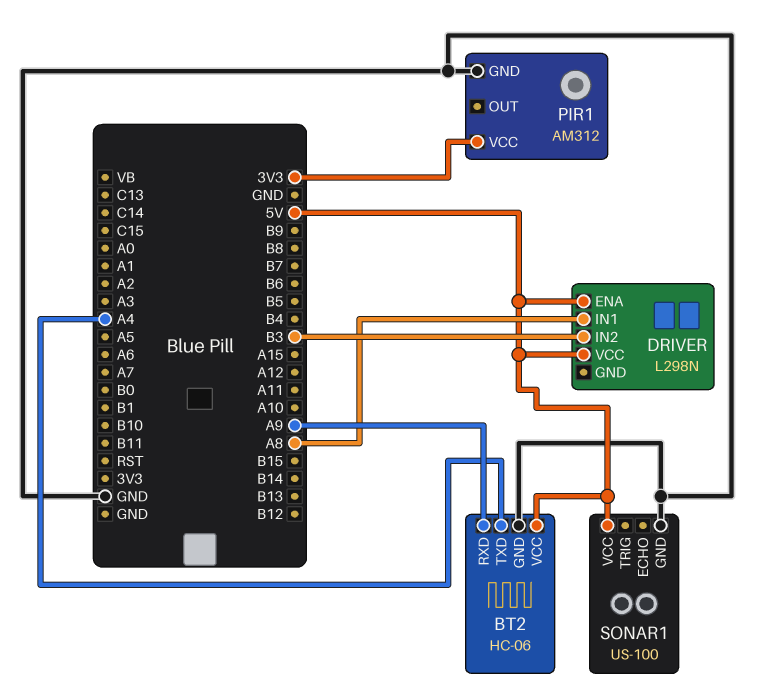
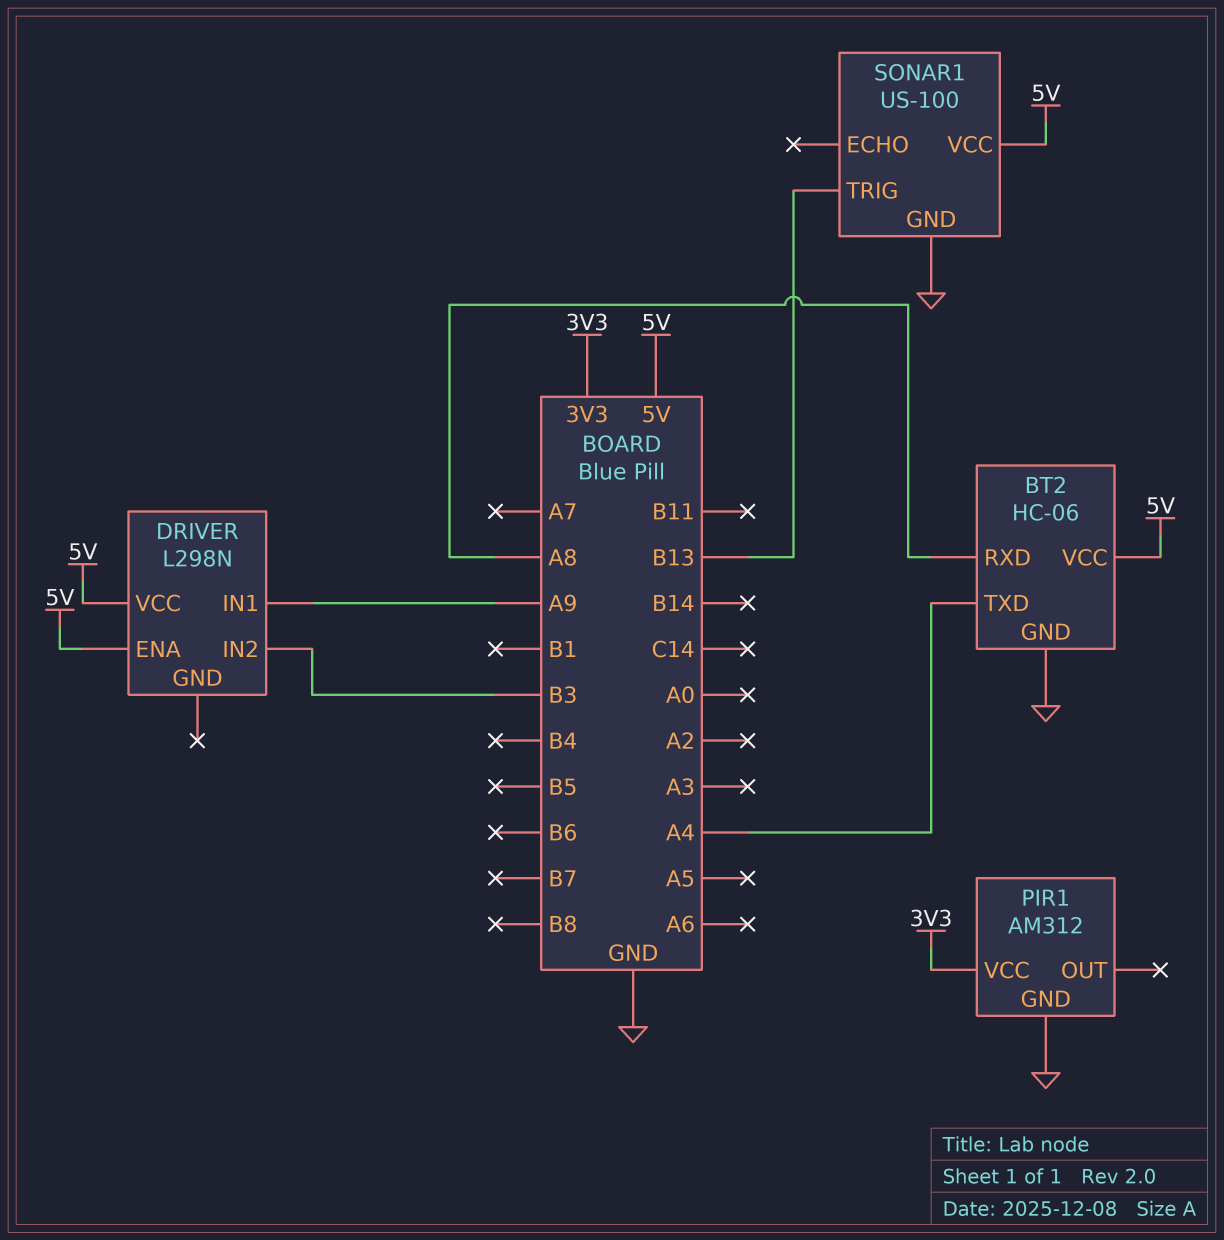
BT2 pin RXD: A9 -> A8
DRIVER pin IN1: A8 -> A9
SONAR1 pin TRIG: none -> B13

